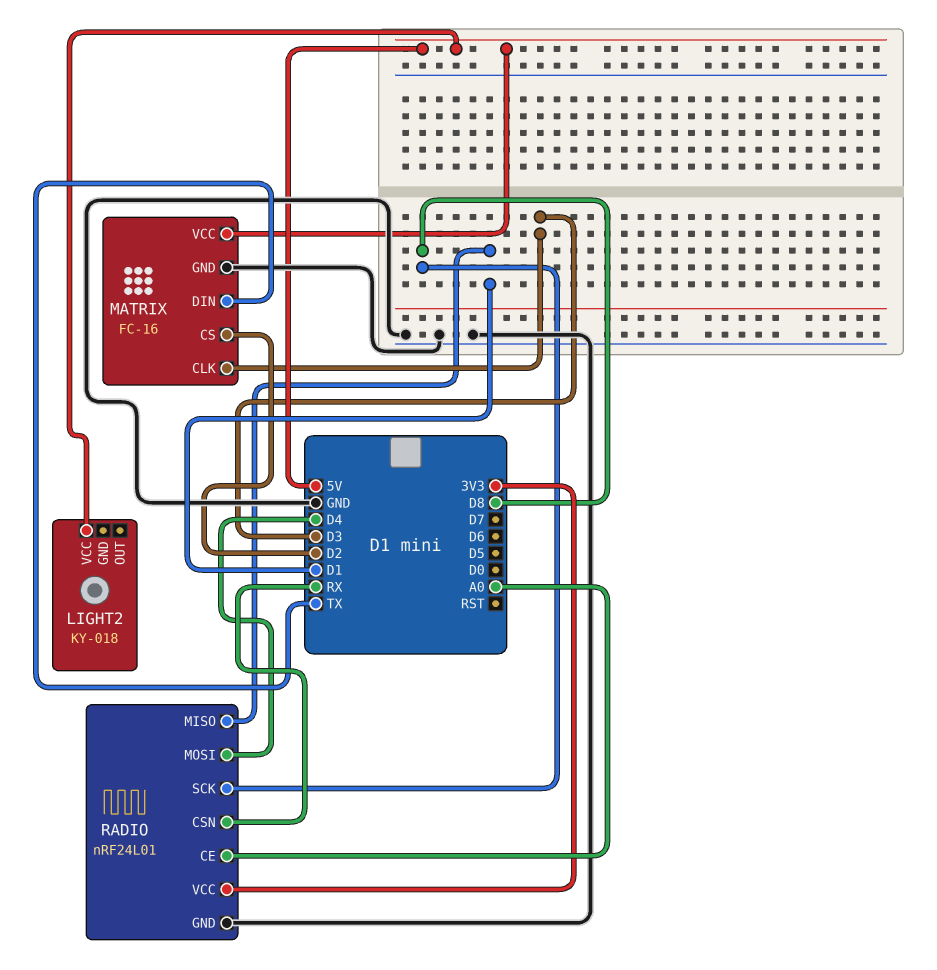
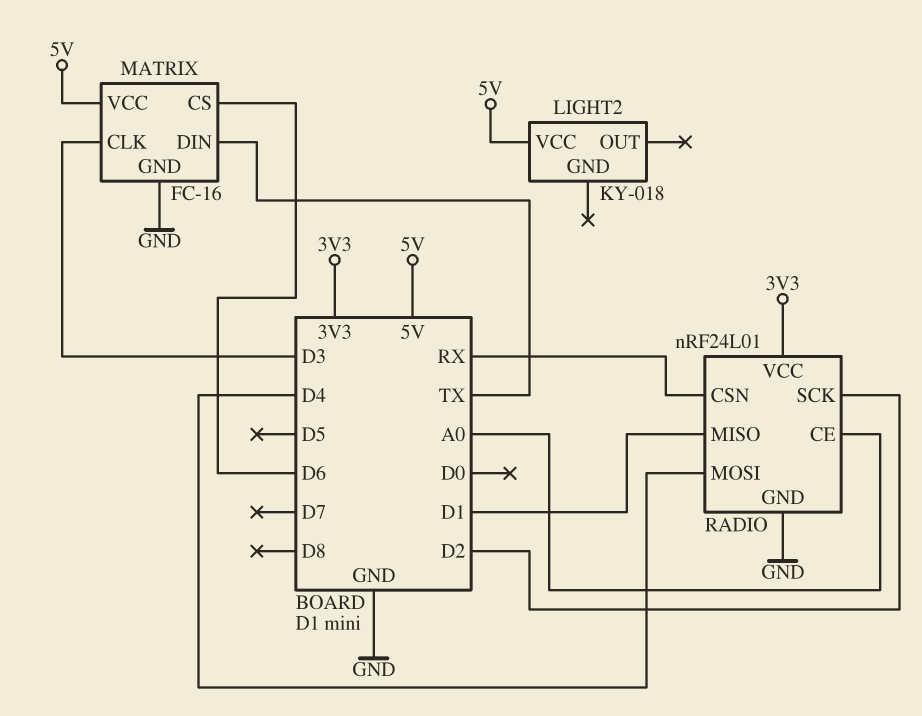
MATRIX pin CS: D2 -> D6
RADIO pin SCK: D8 -> D2

